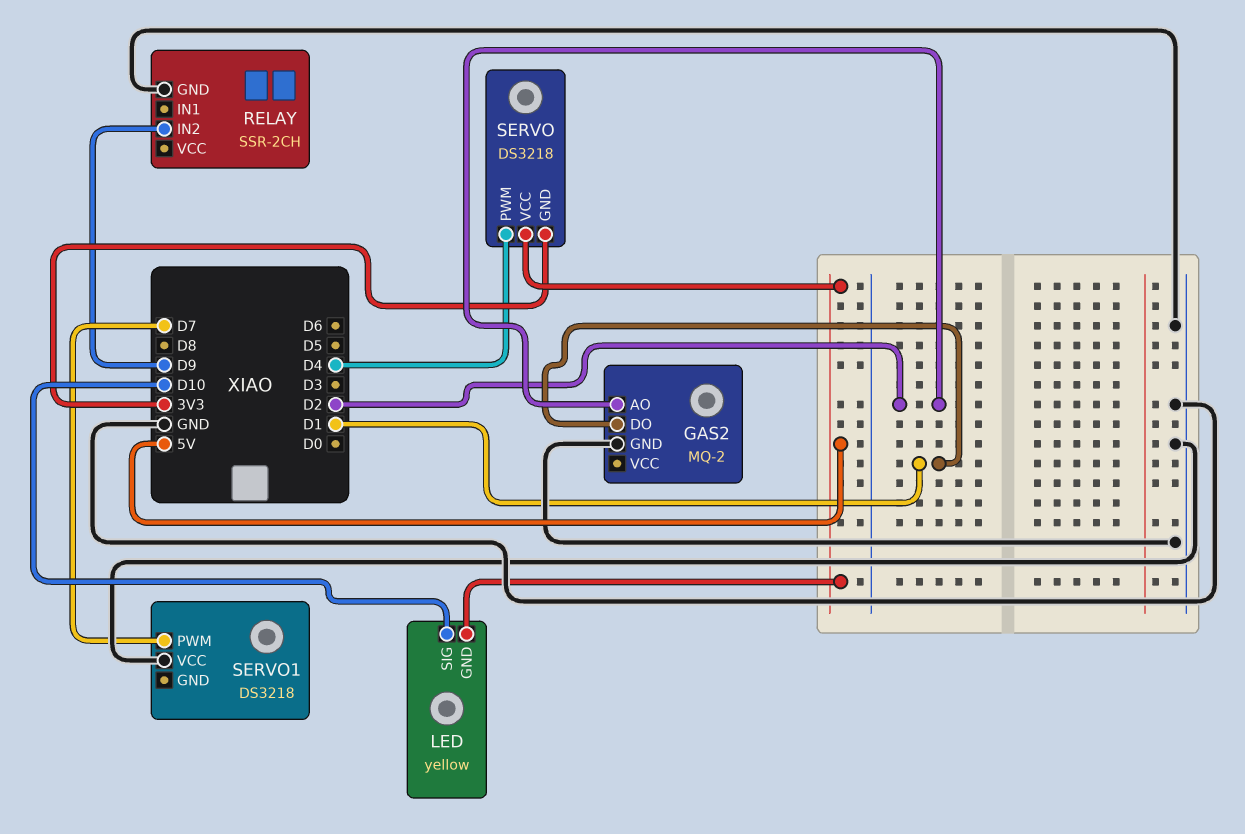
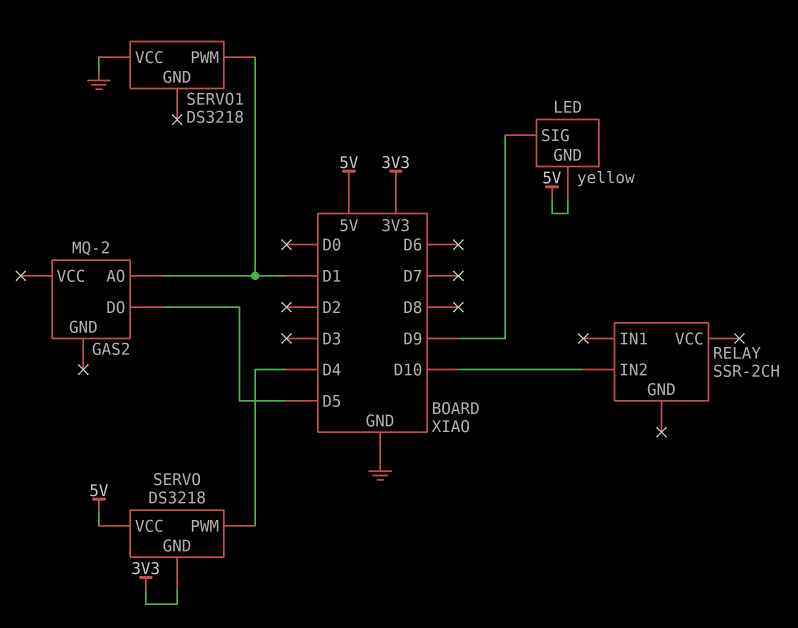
GAS2 pin AO: D2 -> D1
GAS2 pin DO: D1 -> D5
GAS2 pin GND: GND -> none
LED pin SIG: D10 -> D9
RELAY pin GND: GND -> none
RELAY pin IN2: D9 -> D10
SERVO1 pin PWM: D7 -> D1

